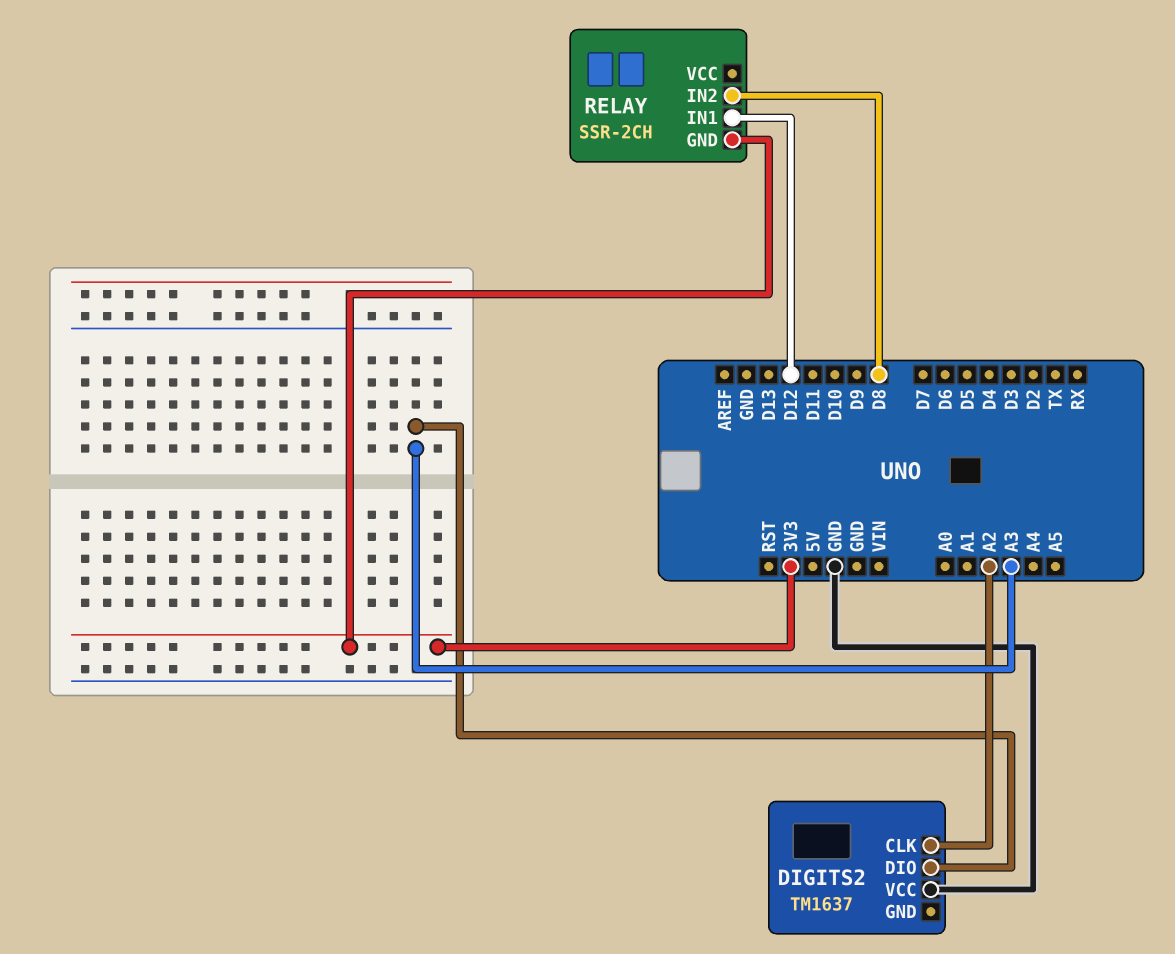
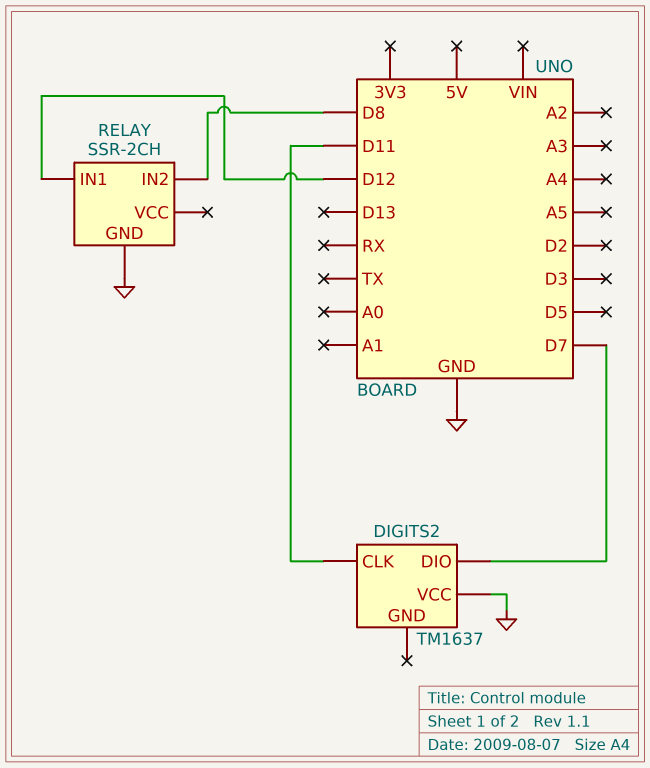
DIGITS2 pin CLK: A2 -> D11
DIGITS2 pin DIO: A3 -> D7
RELAY pin GND: 3V3 -> GND

